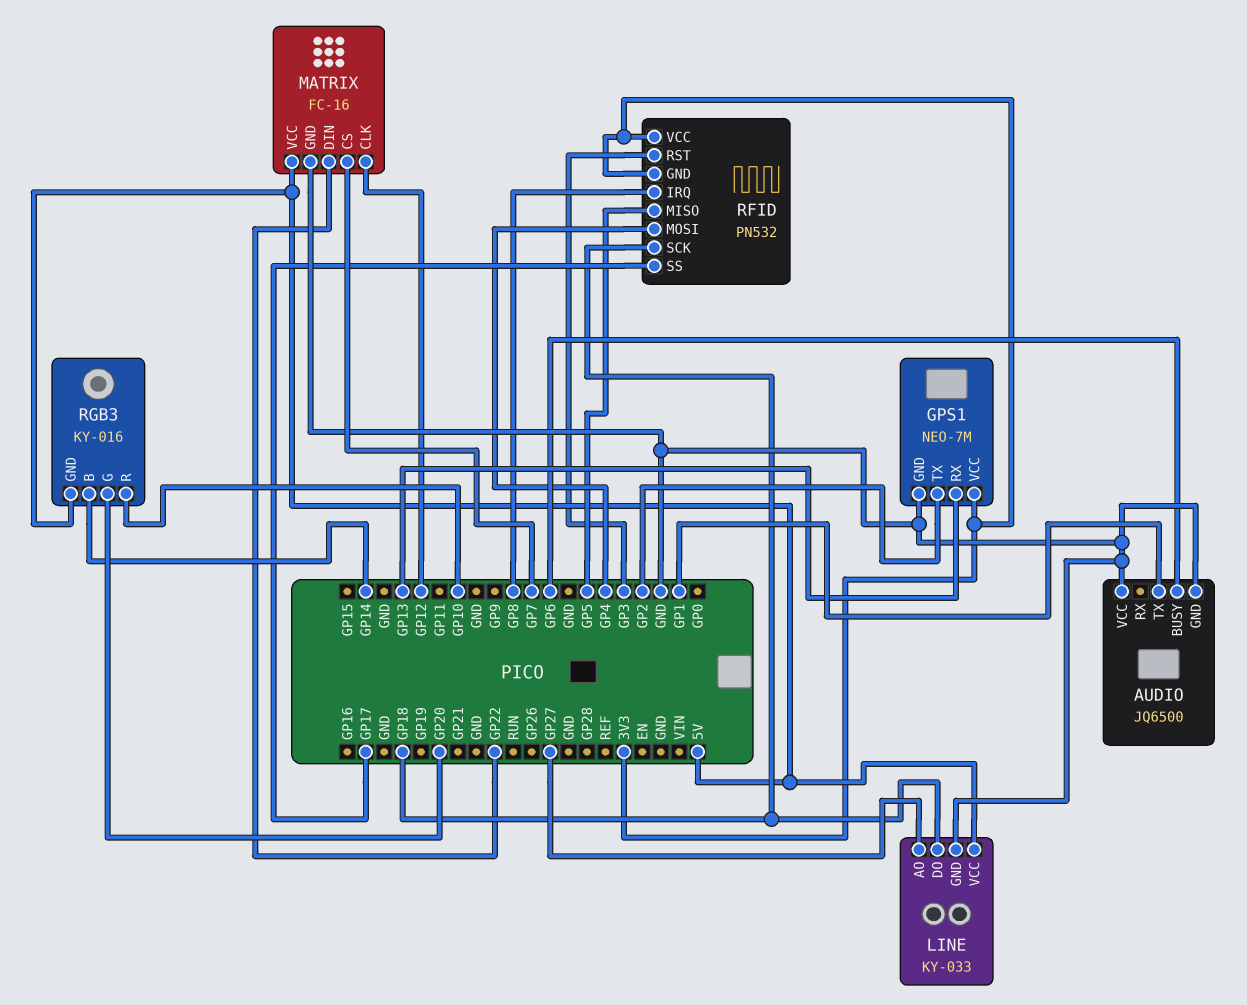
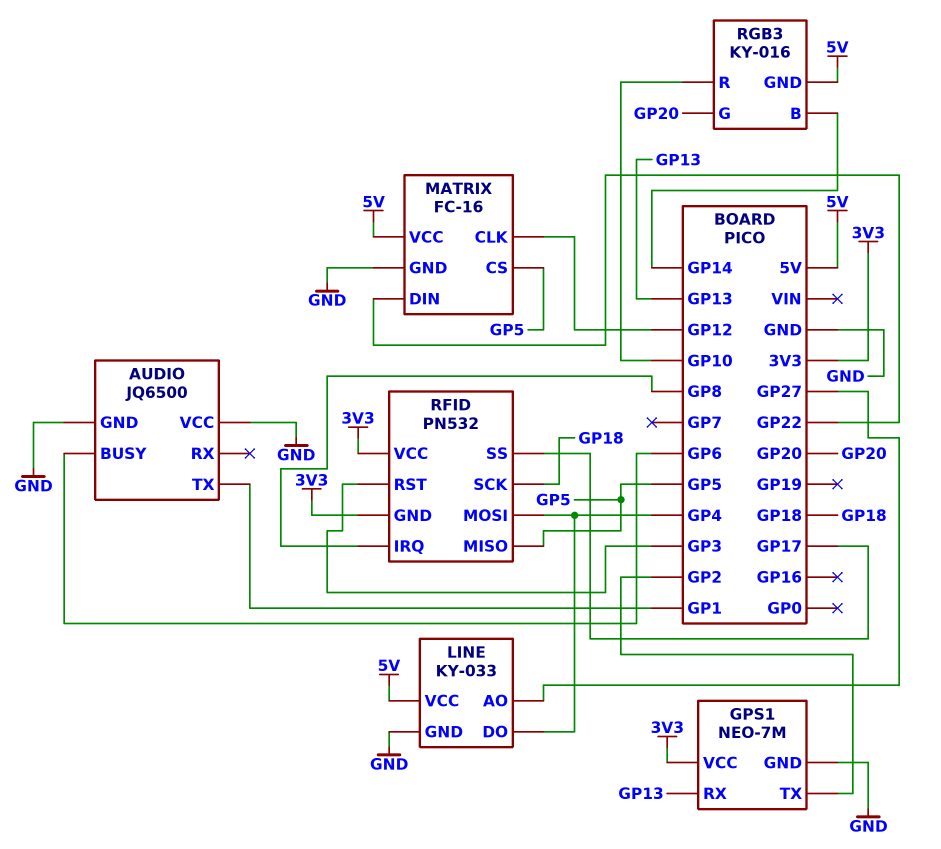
LINE pin DO: GP18 -> GP4
MATRIX pin CS: GP7 -> GP5

